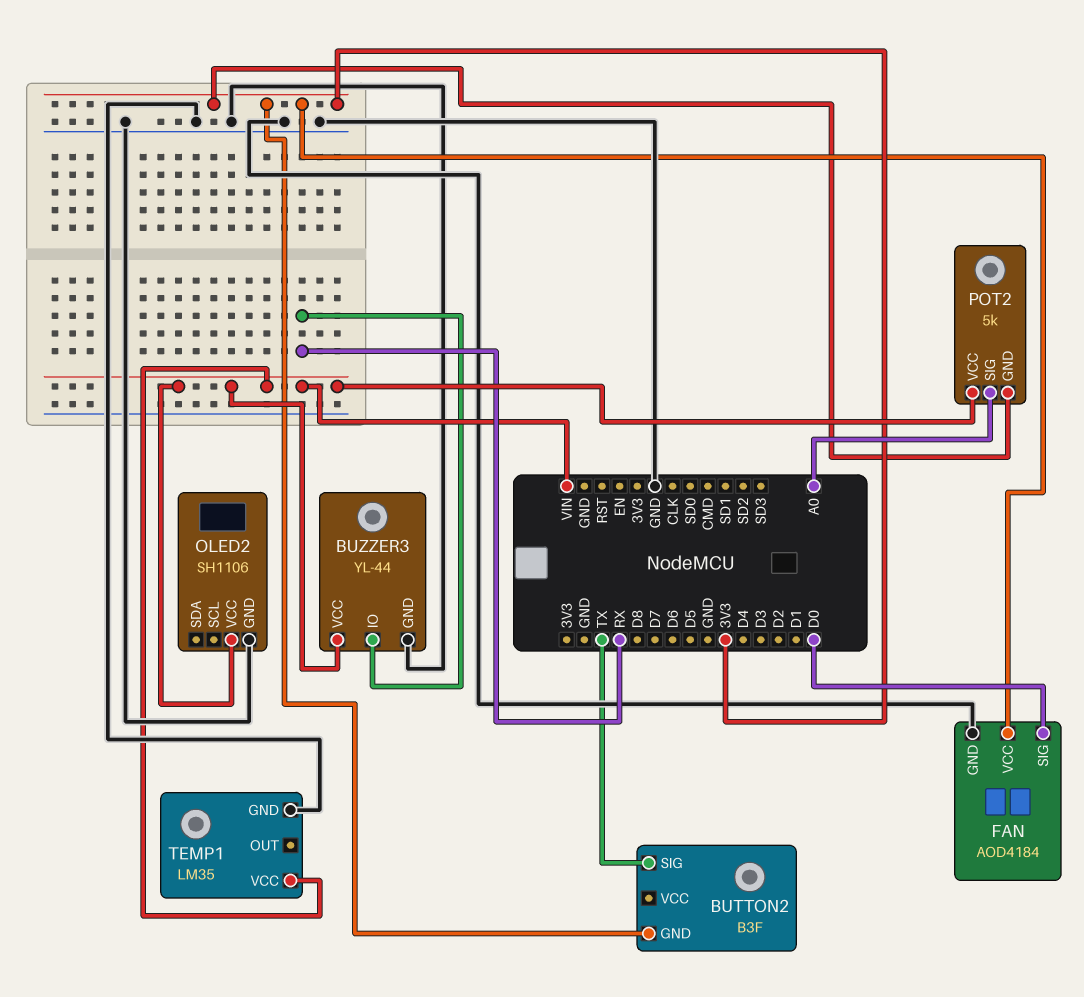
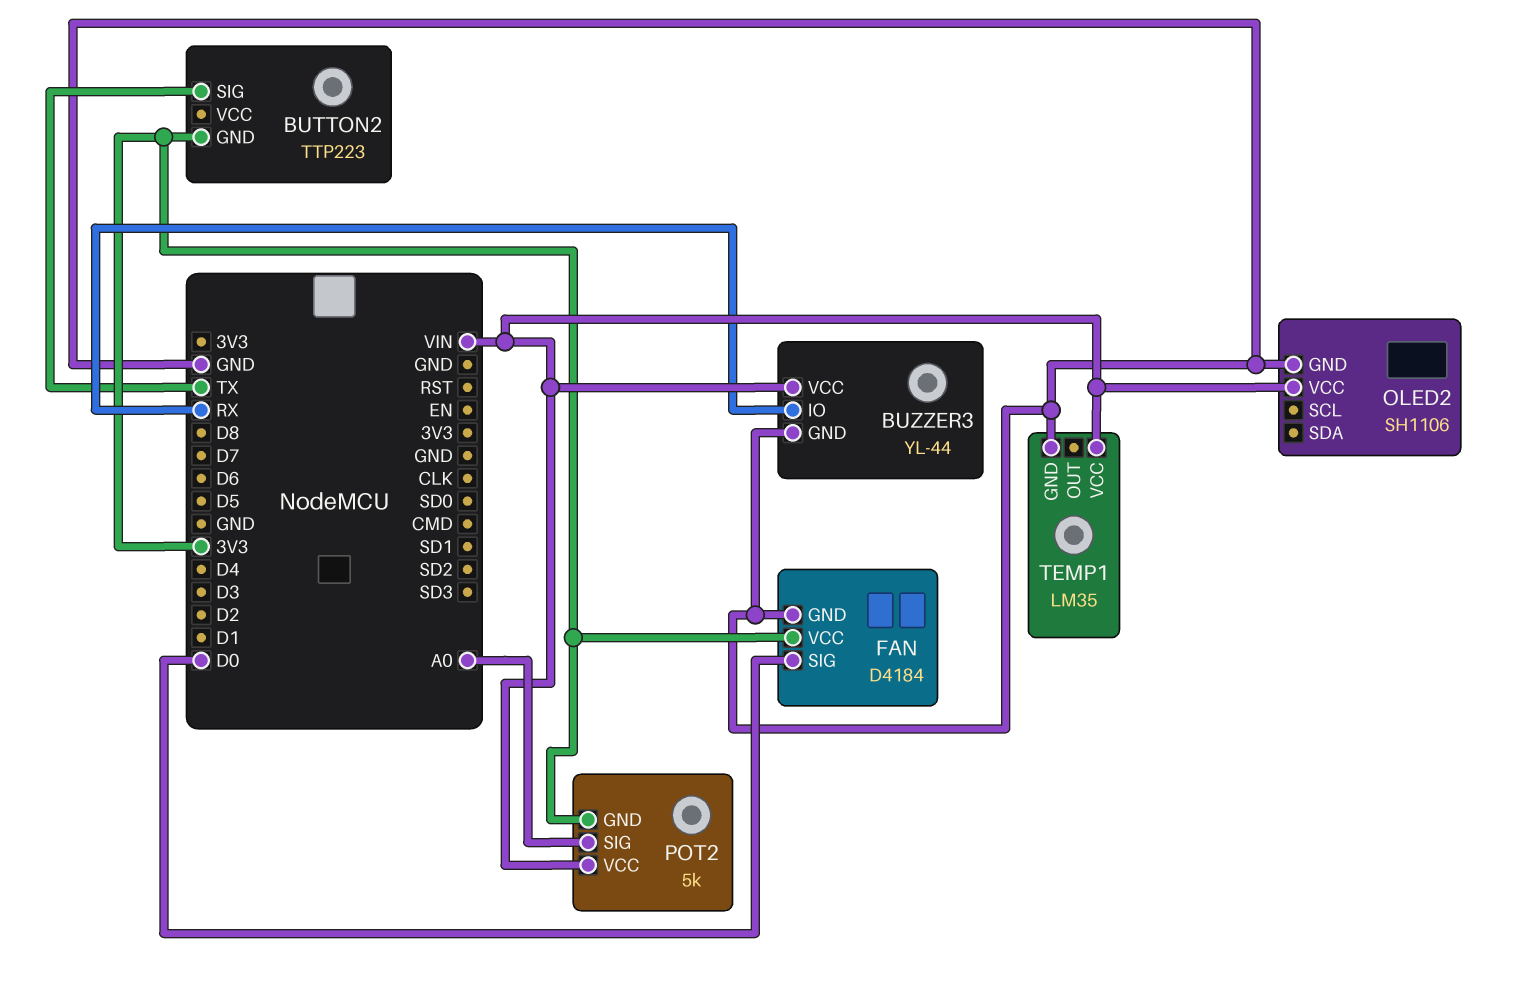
BUTTON2: B3F -> TTP223
FAN: AOD4184 -> D4184

